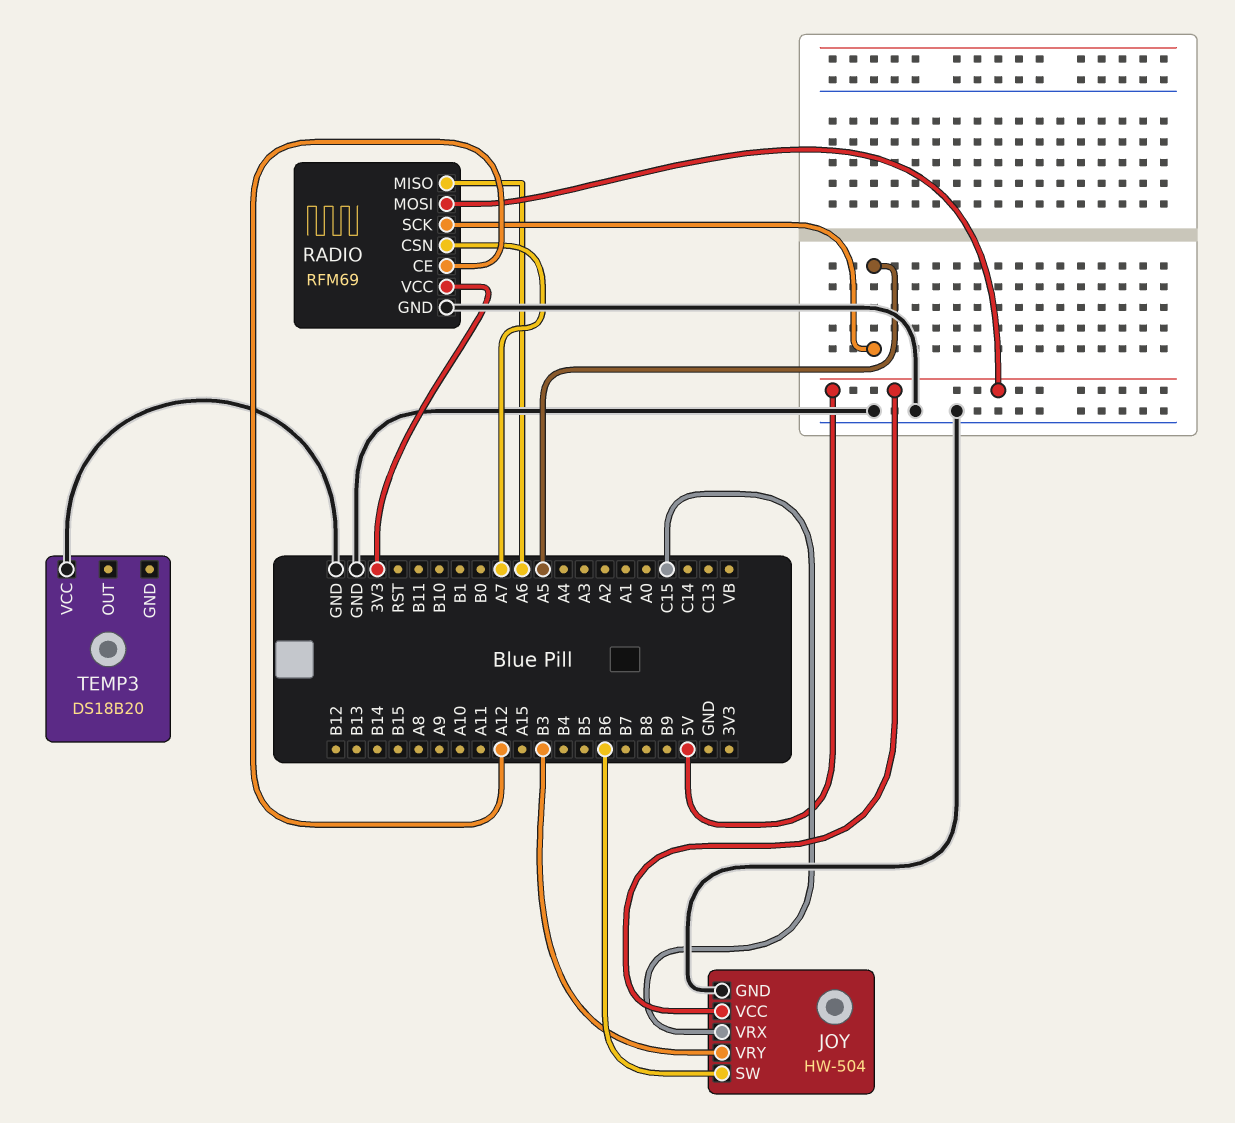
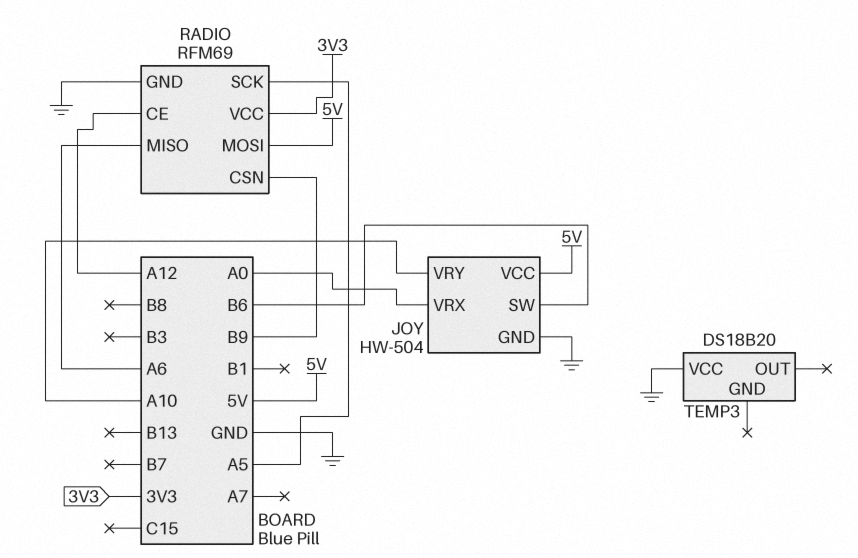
JOY pin VRX: C15 -> A0
JOY pin VRY: B3 -> A10
RADIO pin CSN: A7 -> B9

